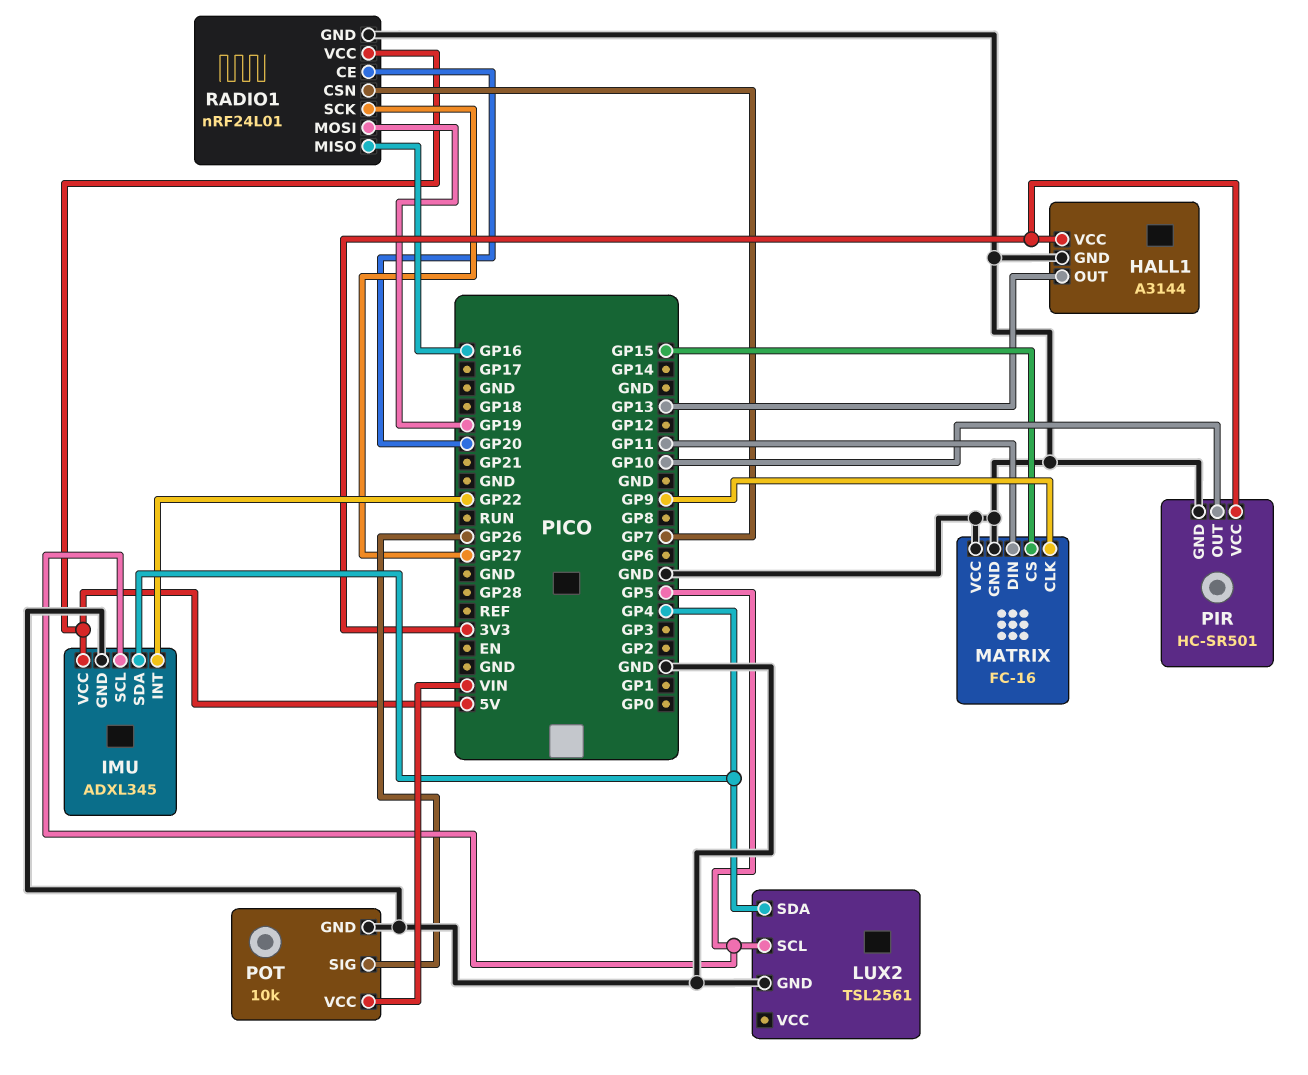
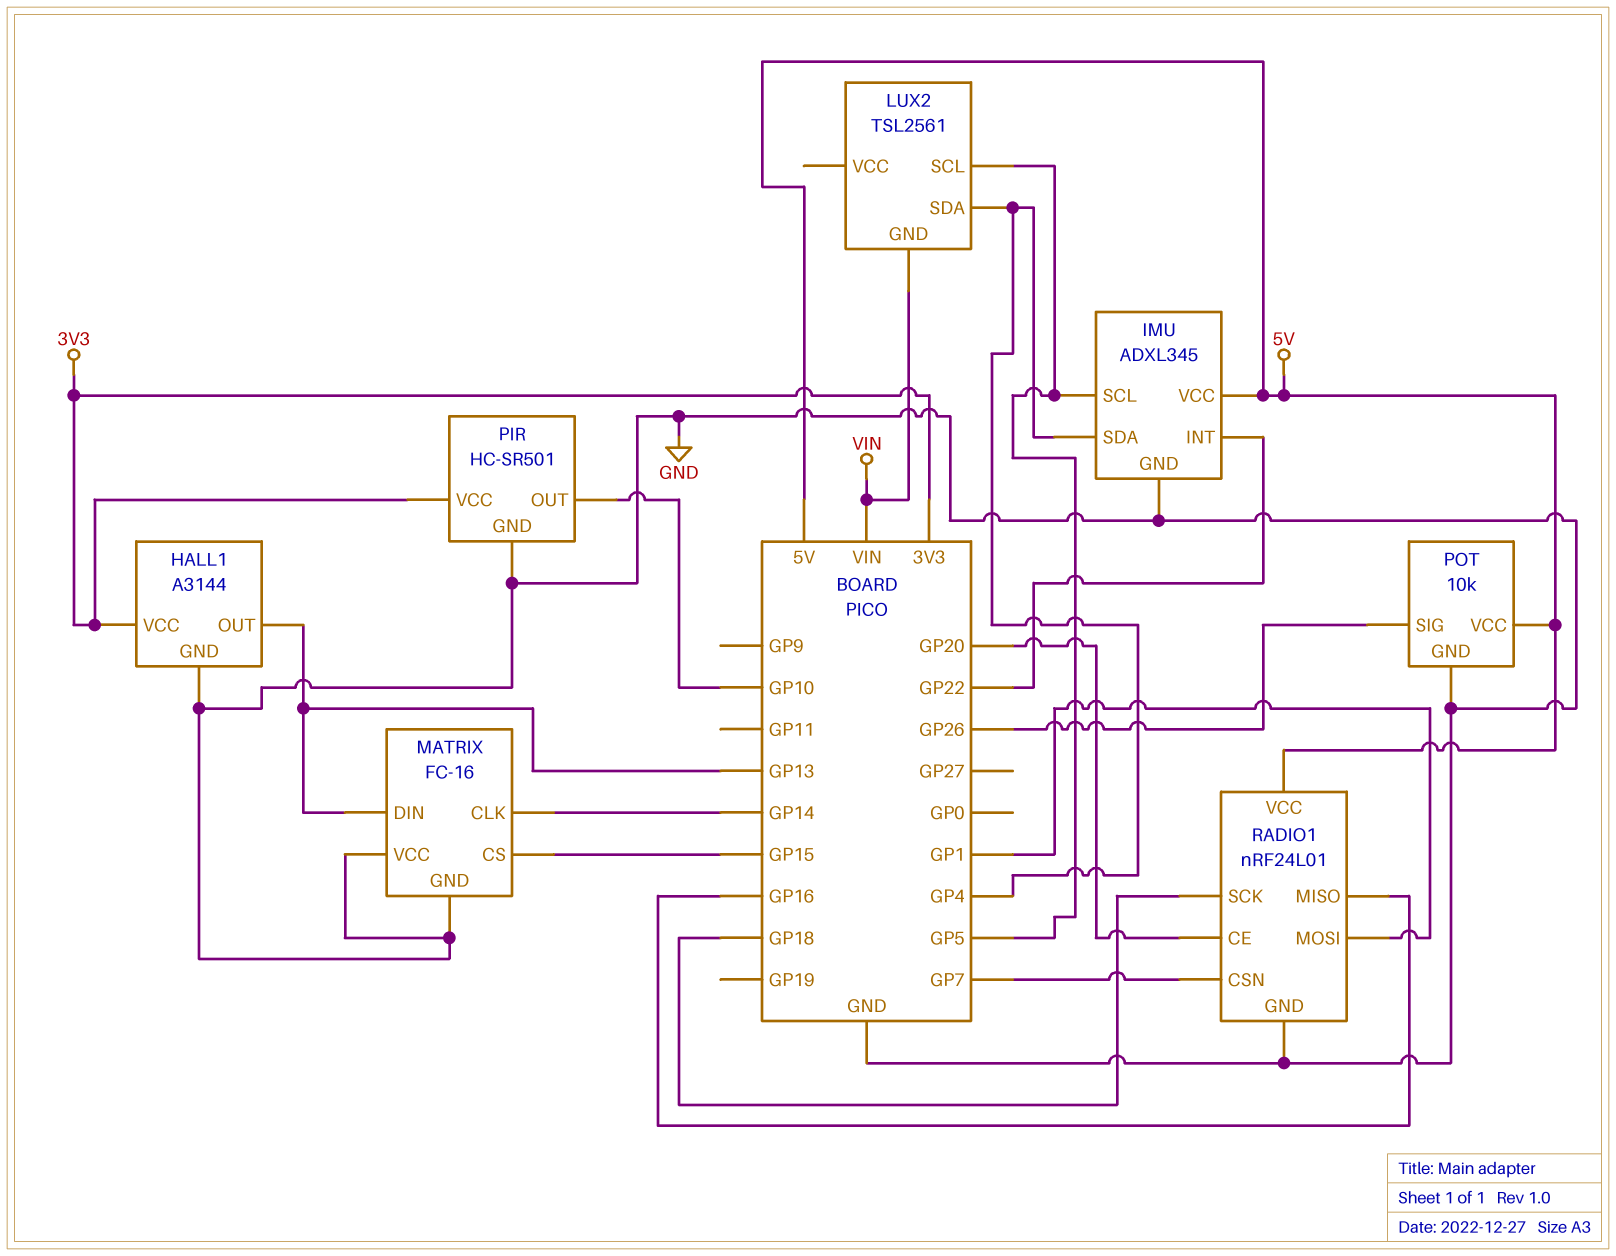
LUX2 pin GND: GND -> VIN
MATRIX pin CLK: GP9 -> GP14
MATRIX pin DIN: GP11 -> GP13
POT pin VCC: VIN -> 5V
RADIO1 pin MOSI: GP19 -> GP1
RADIO1 pin SCK: GP27 -> GP18

